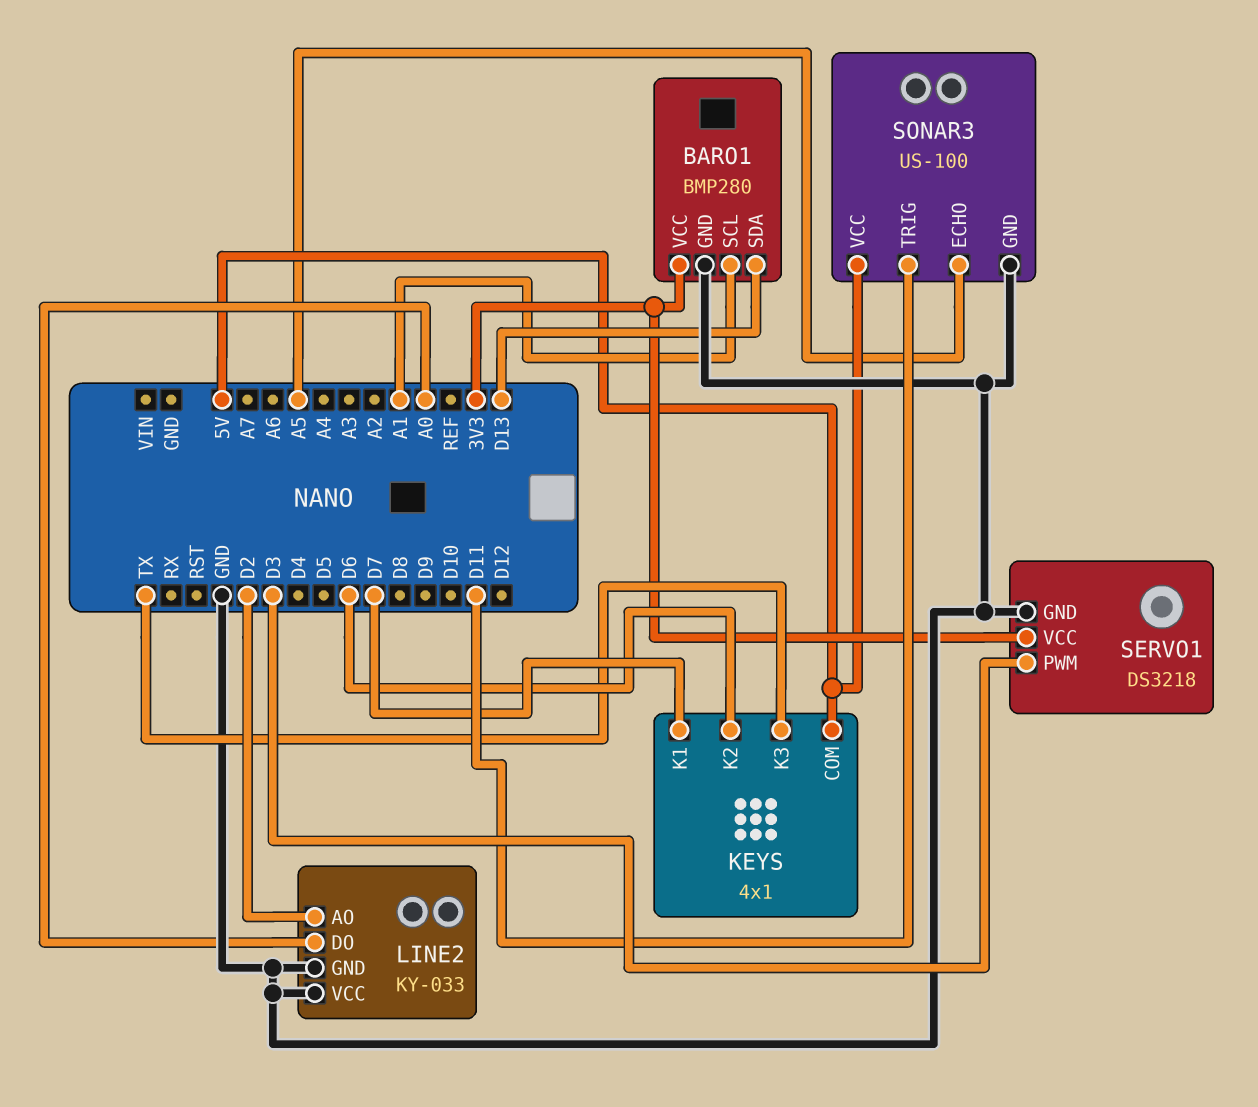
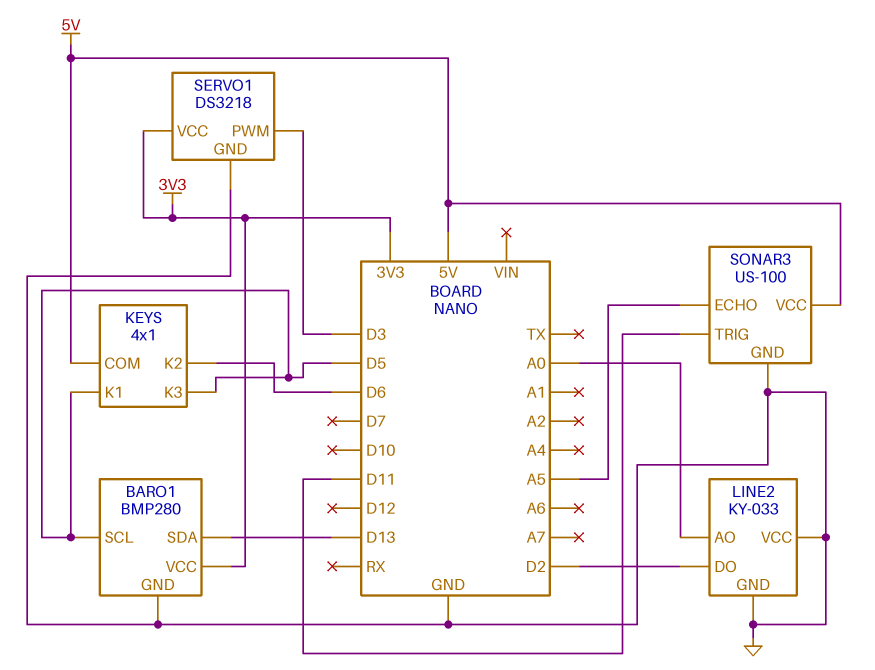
BARO1 pin SCL: A1 -> D5
KEYS pin K1: D7 -> D5
KEYS pin K3: TX -> D5
LINE2 pin AO: D2 -> A0
LINE2 pin DO: A0 -> D2

